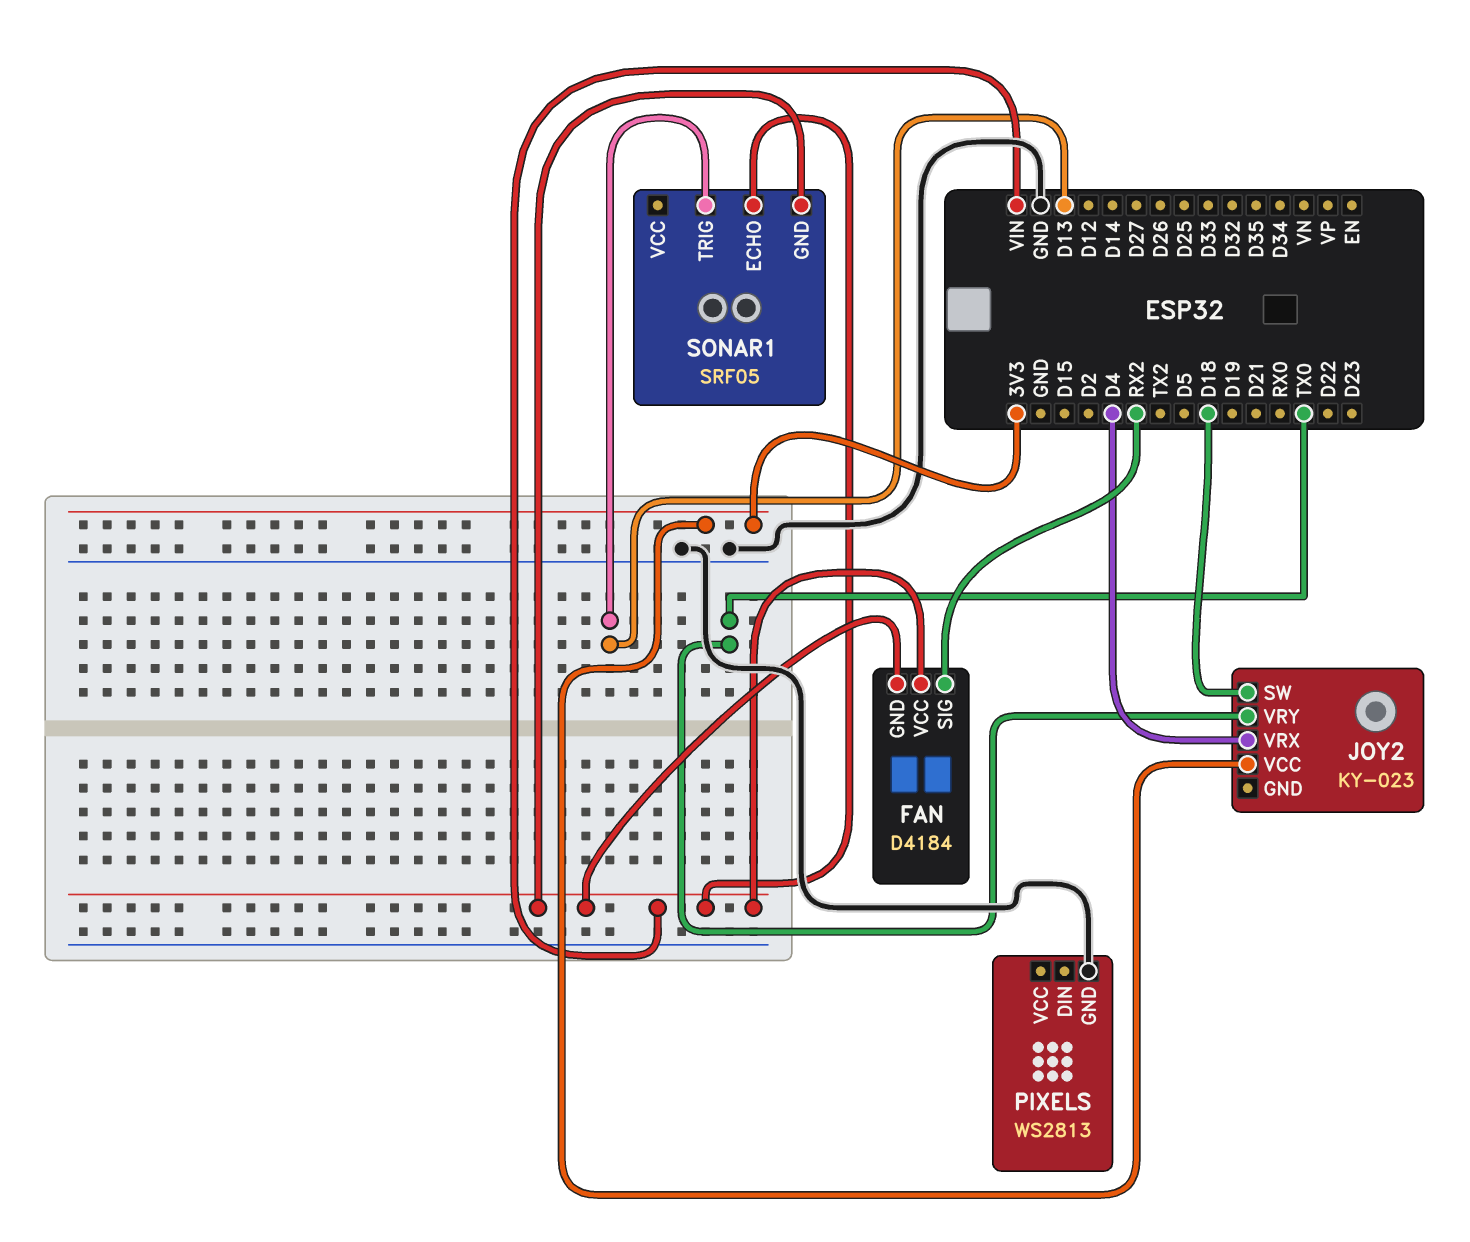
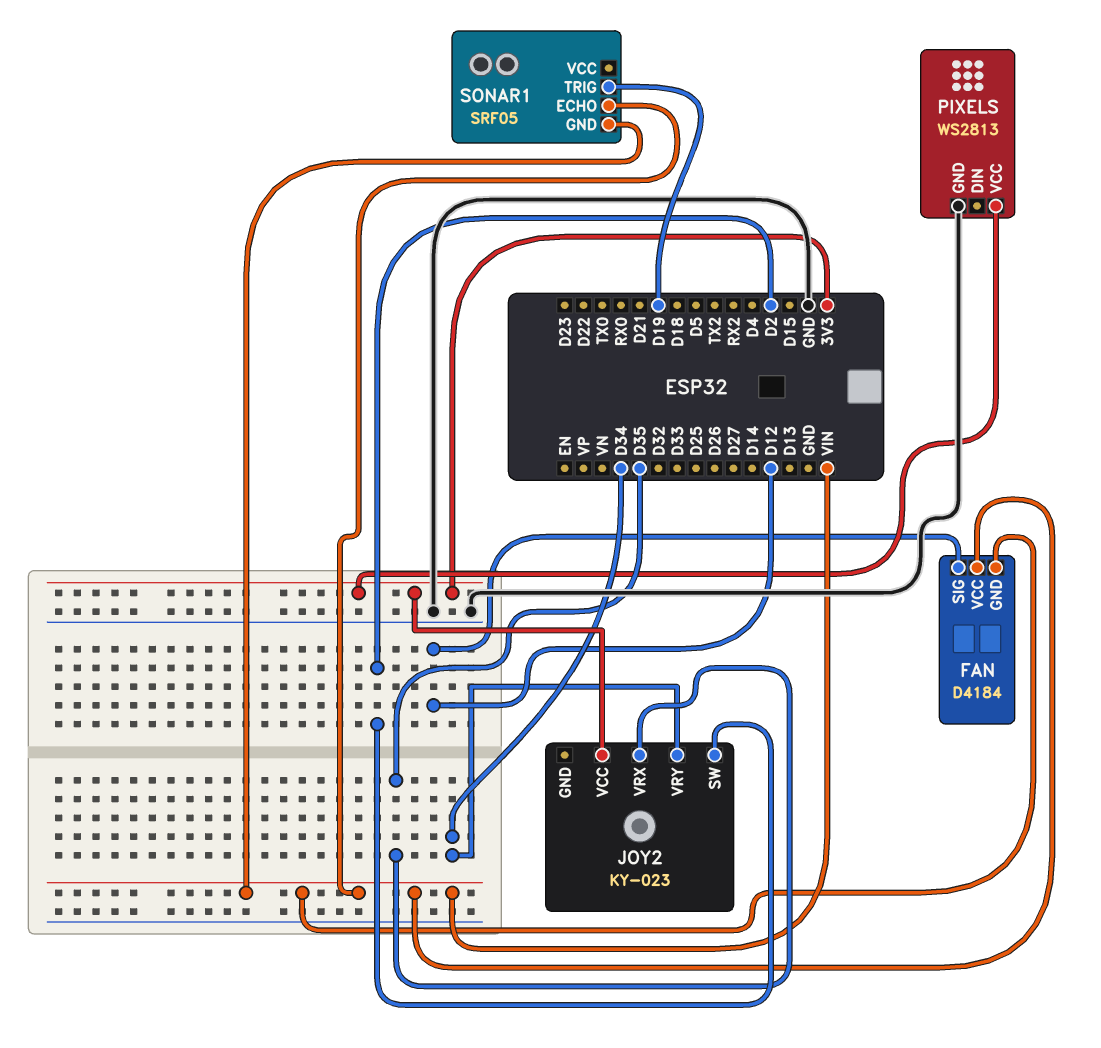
FAN pin SIG: RX2 -> D12
JOY2 pin SW: D18 -> D2
JOY2 pin VRX: D4 -> D35
JOY2 pin VRY: TX0 -> D34
PIXELS pin VCC: none -> 3V3
SONAR1 pin TRIG: D13 -> D19

